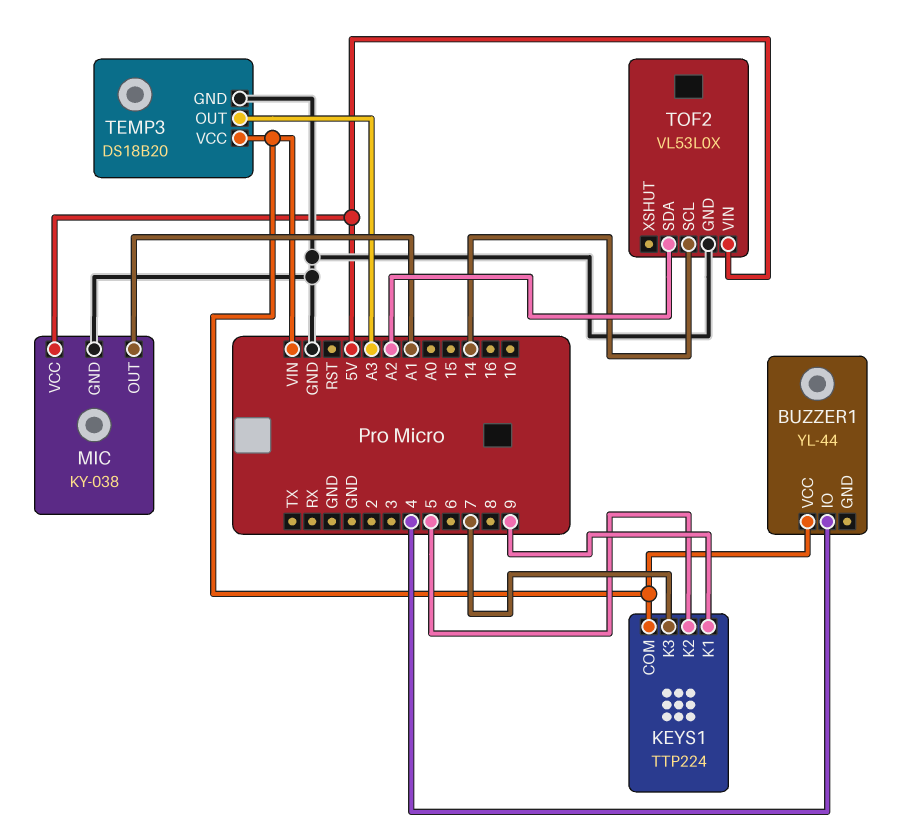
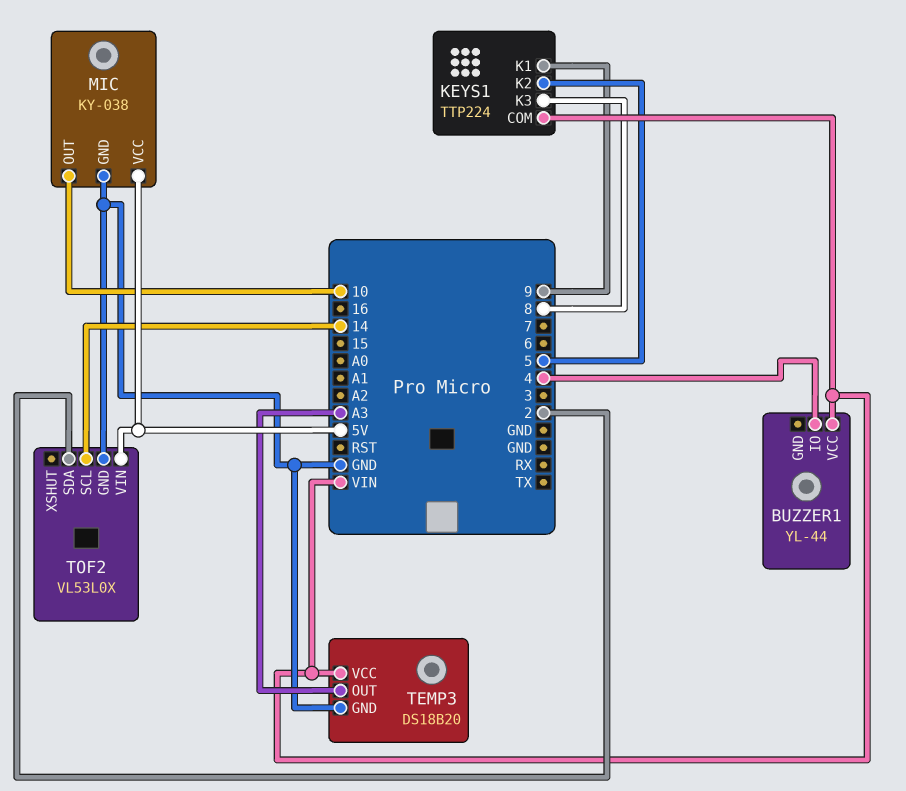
KEYS1 pin K3: 7 -> 8
MIC pin OUT: A1 -> 10
TOF2 pin SDA: A2 -> 2

